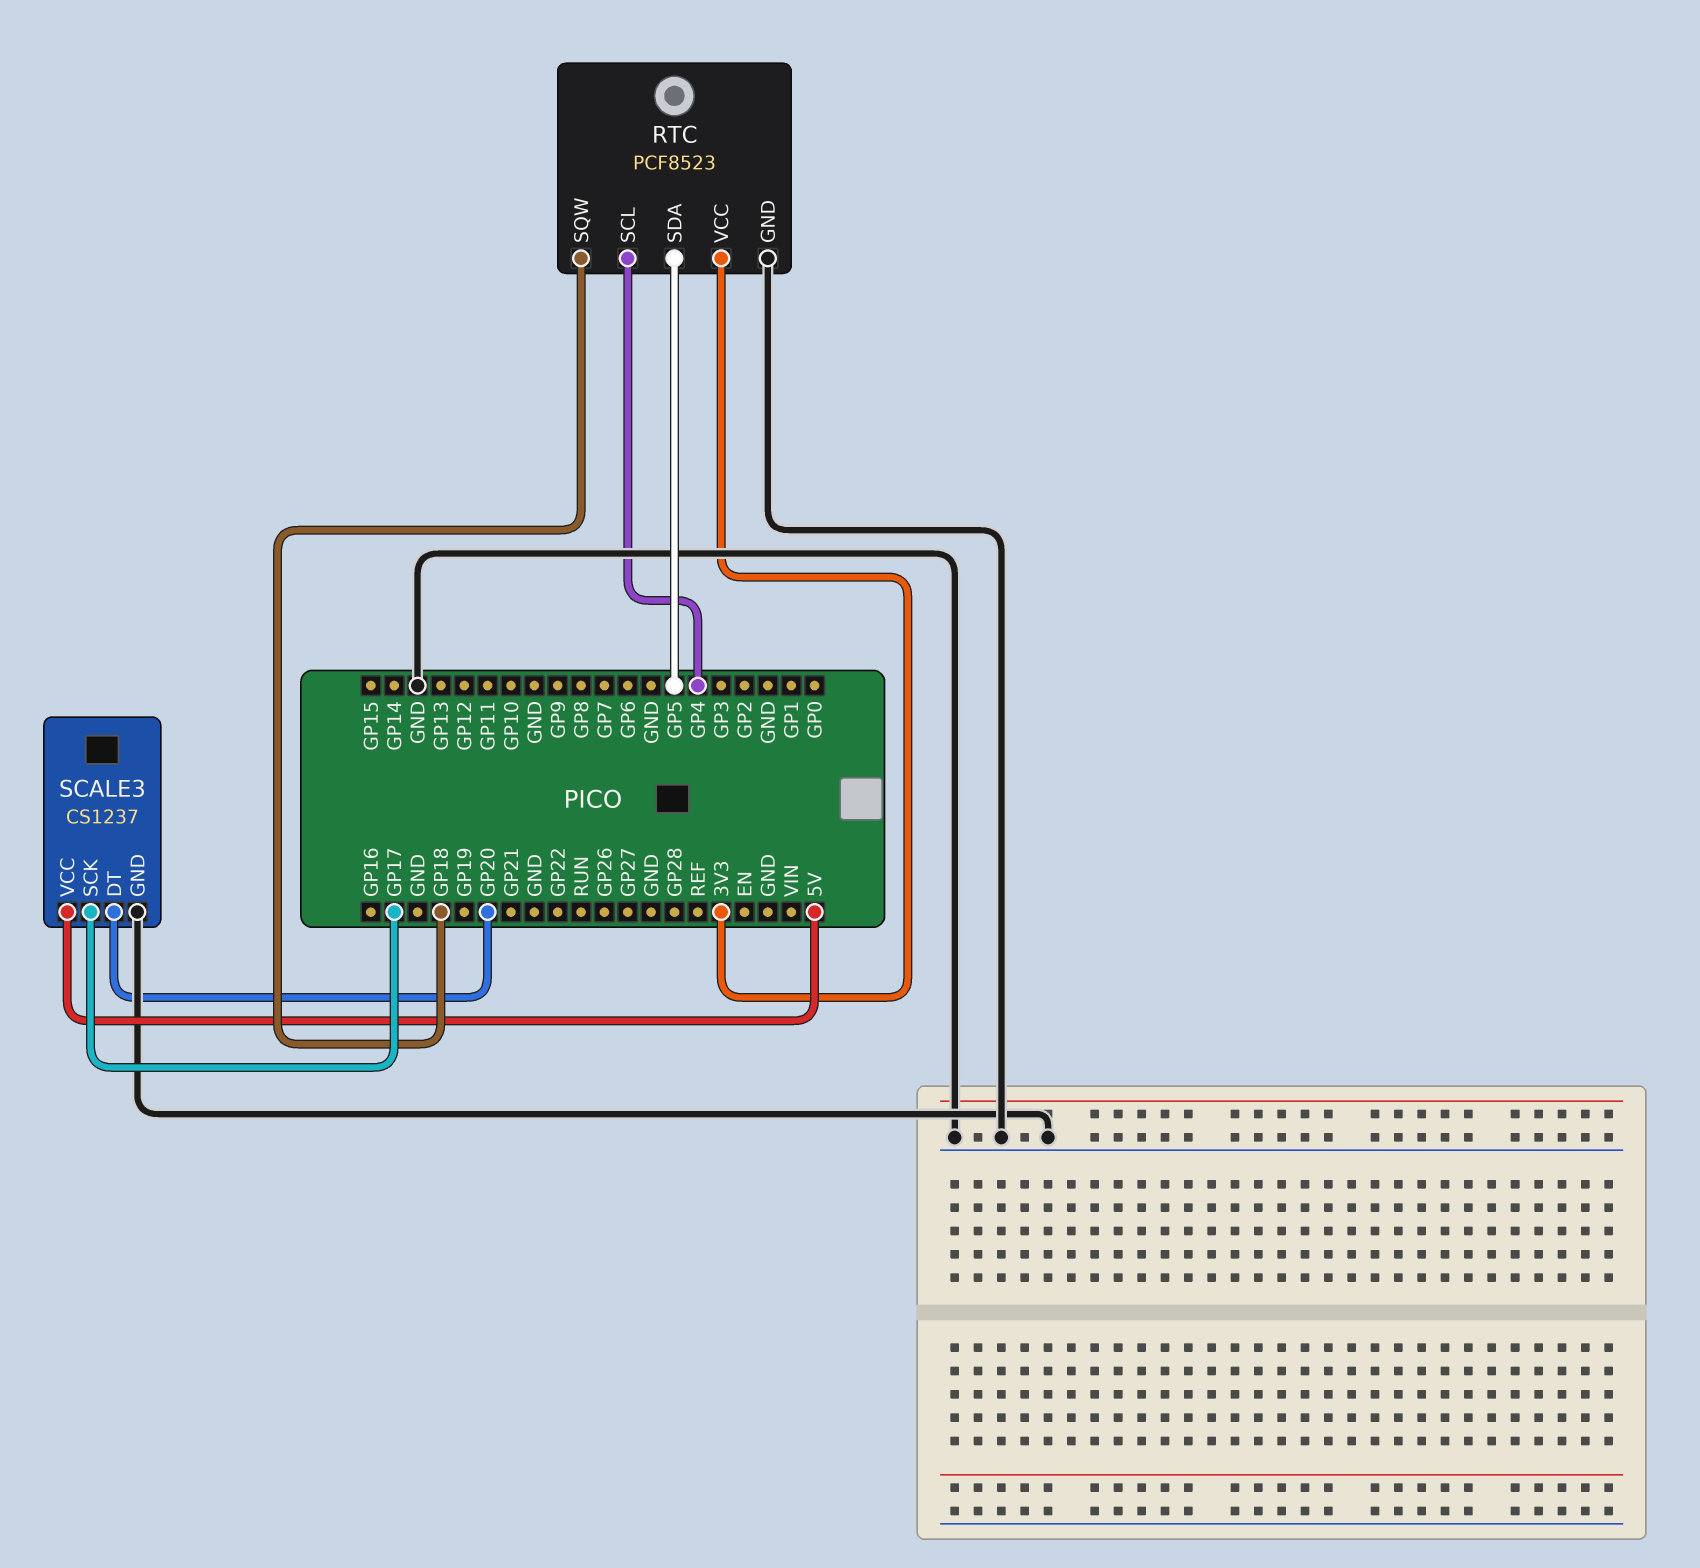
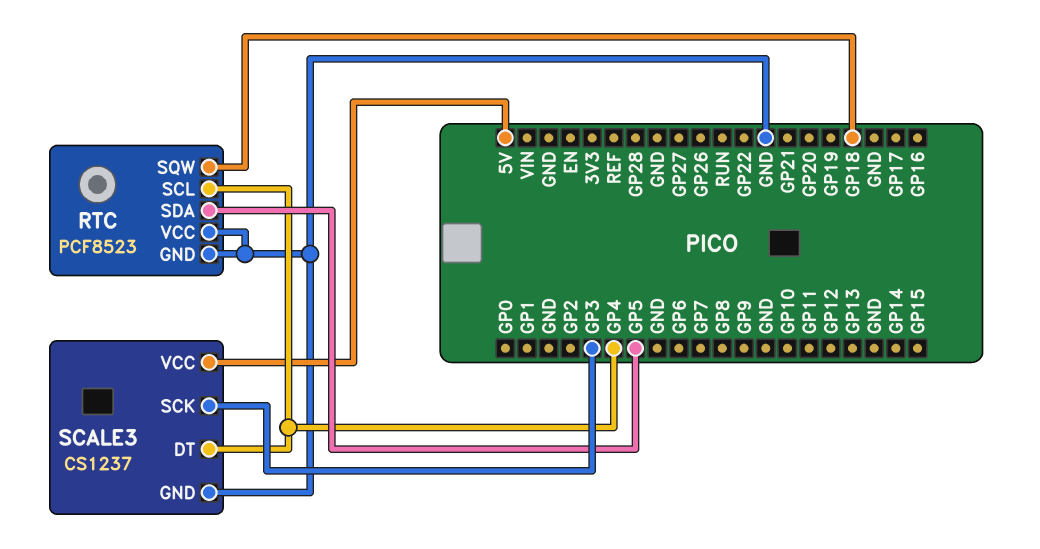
RTC pin VCC: 3V3 -> GND
SCALE3 pin DT: GP20 -> GP4
SCALE3 pin SCK: GP17 -> GP3

